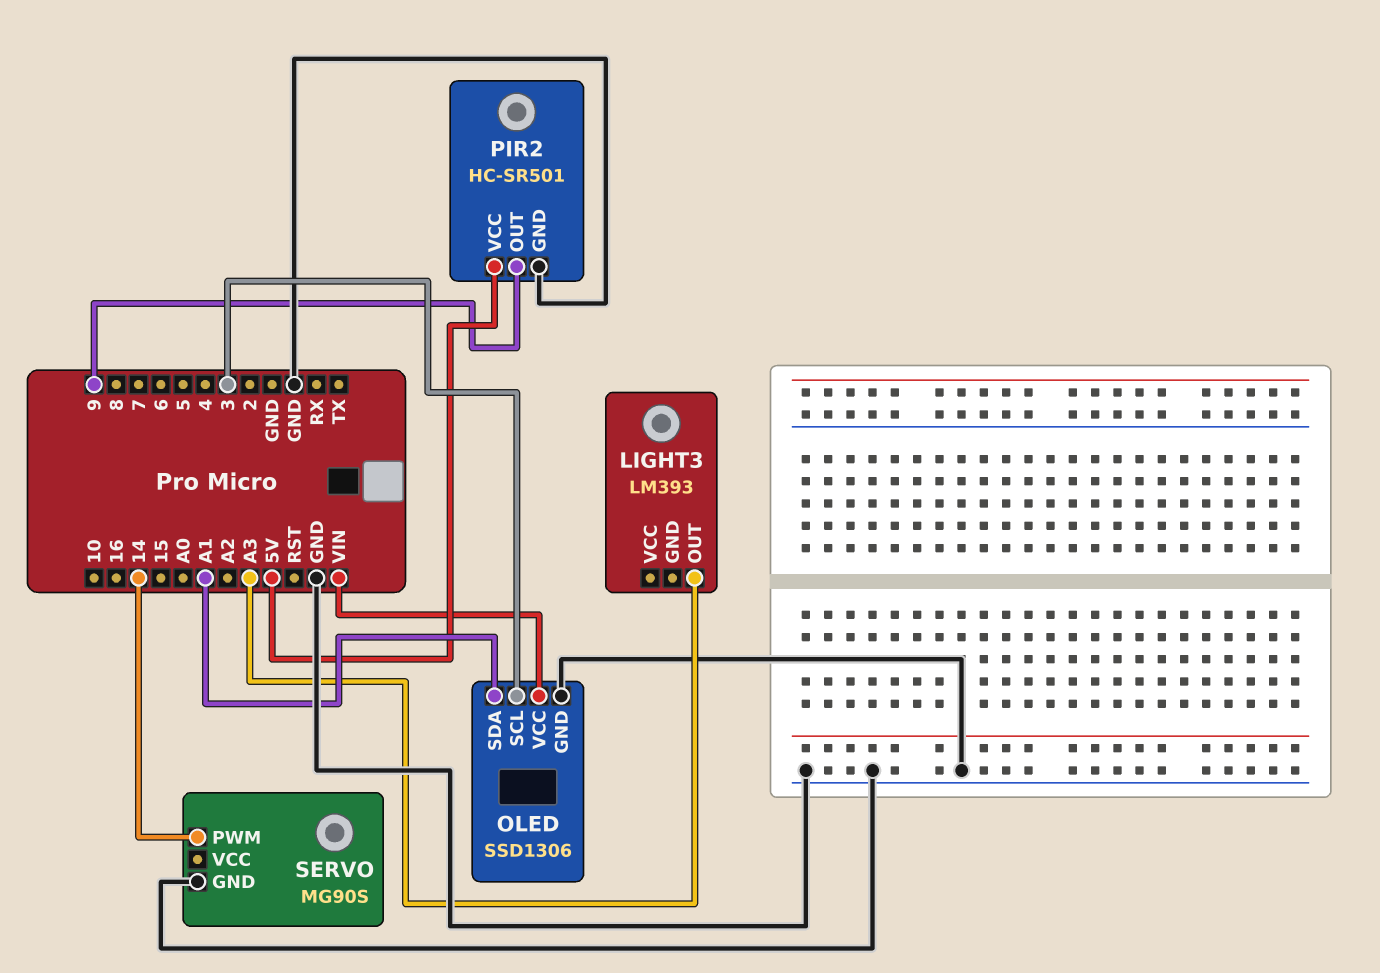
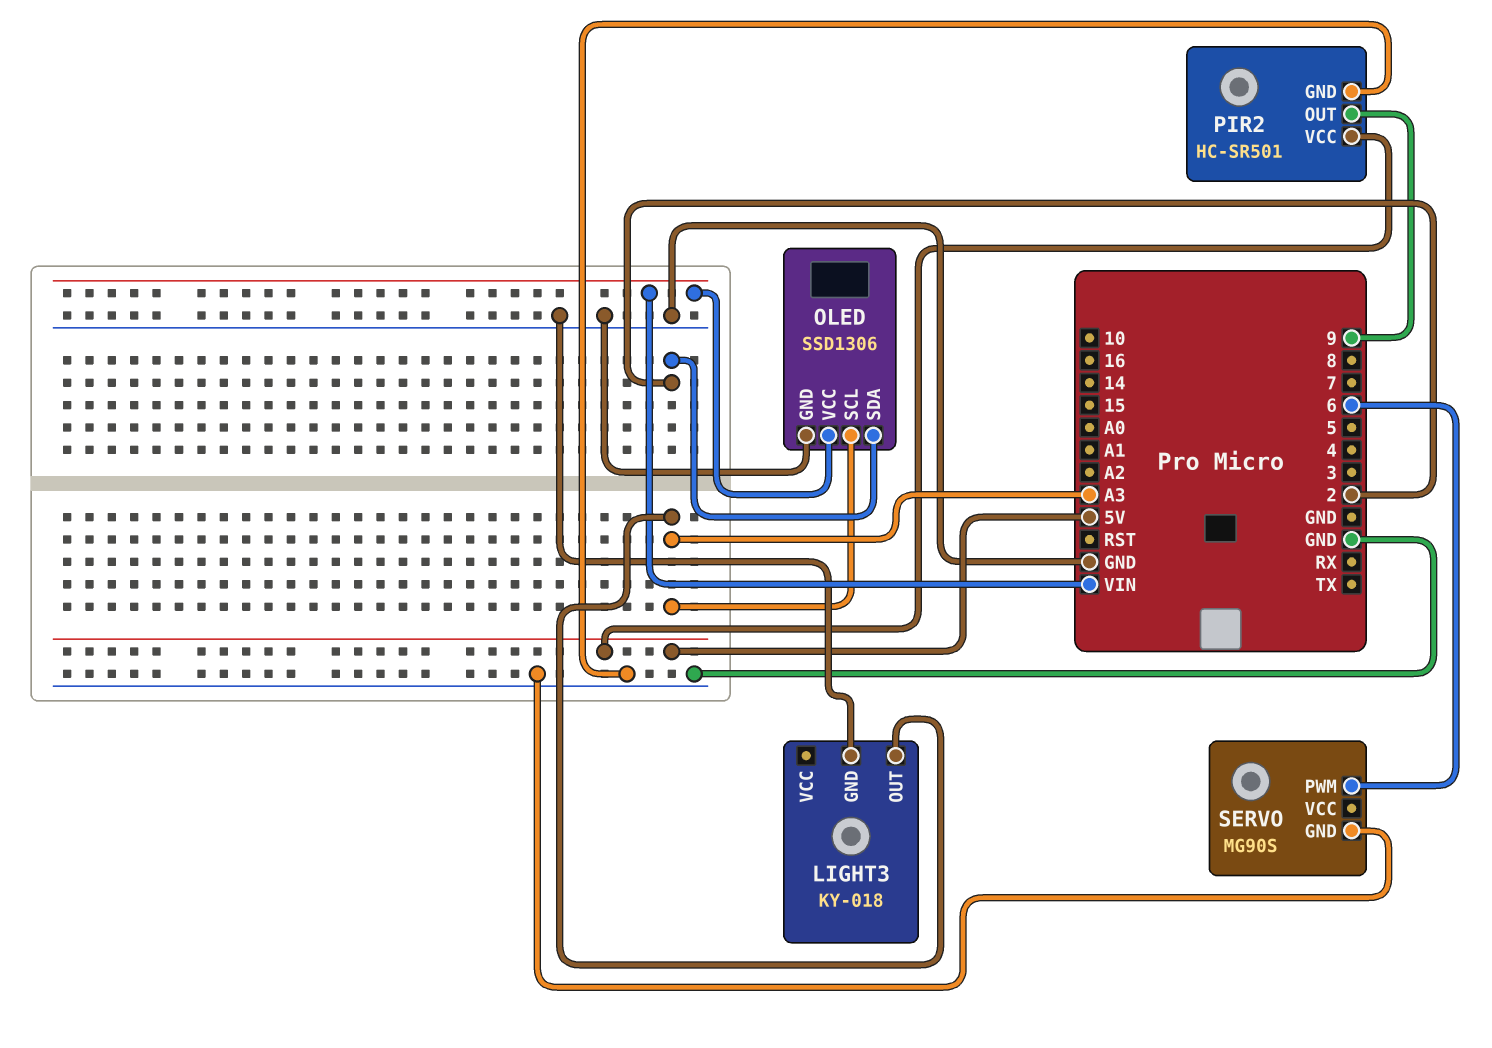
LIGHT3: LM393 -> KY-018
LIGHT3 pin GND: none -> GND
OLED pin SCL: 3 -> A3
OLED pin SDA: A1 -> 2
SERVO pin PWM: 14 -> 6

